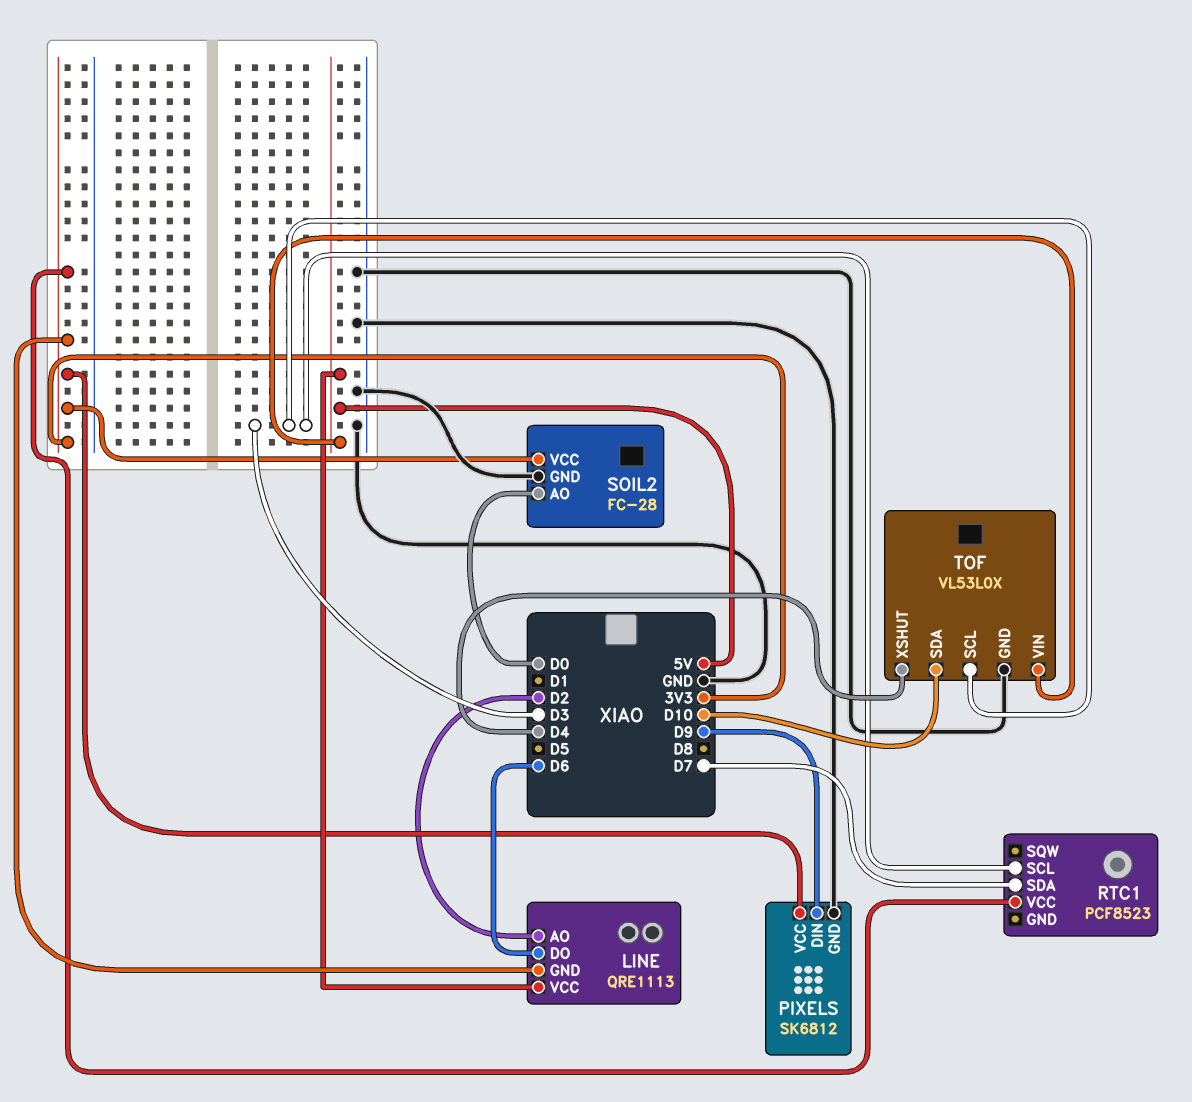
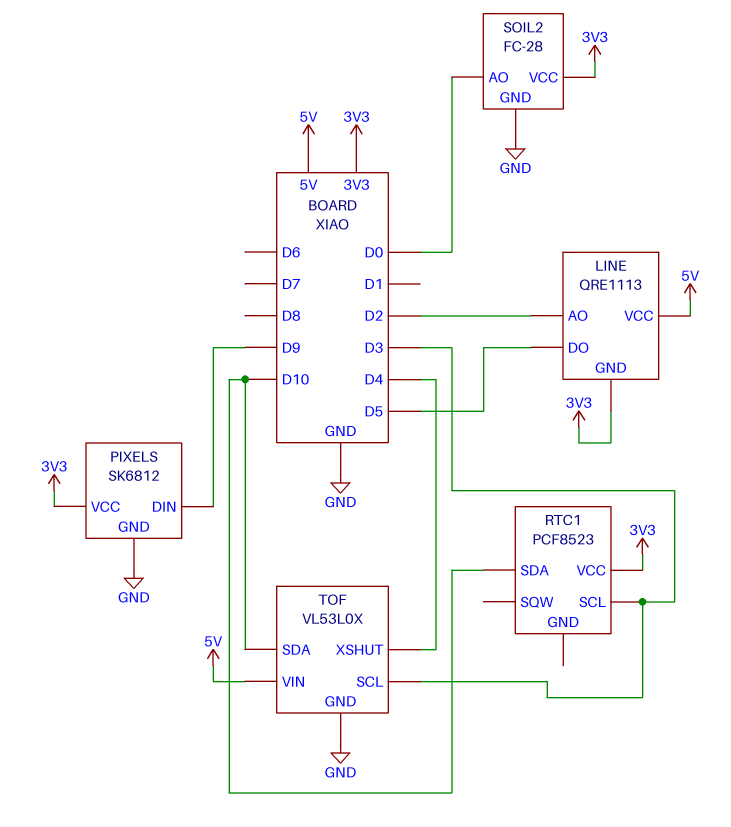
LINE pin DO: D6 -> D5
RTC1 pin SDA: D7 -> D10

